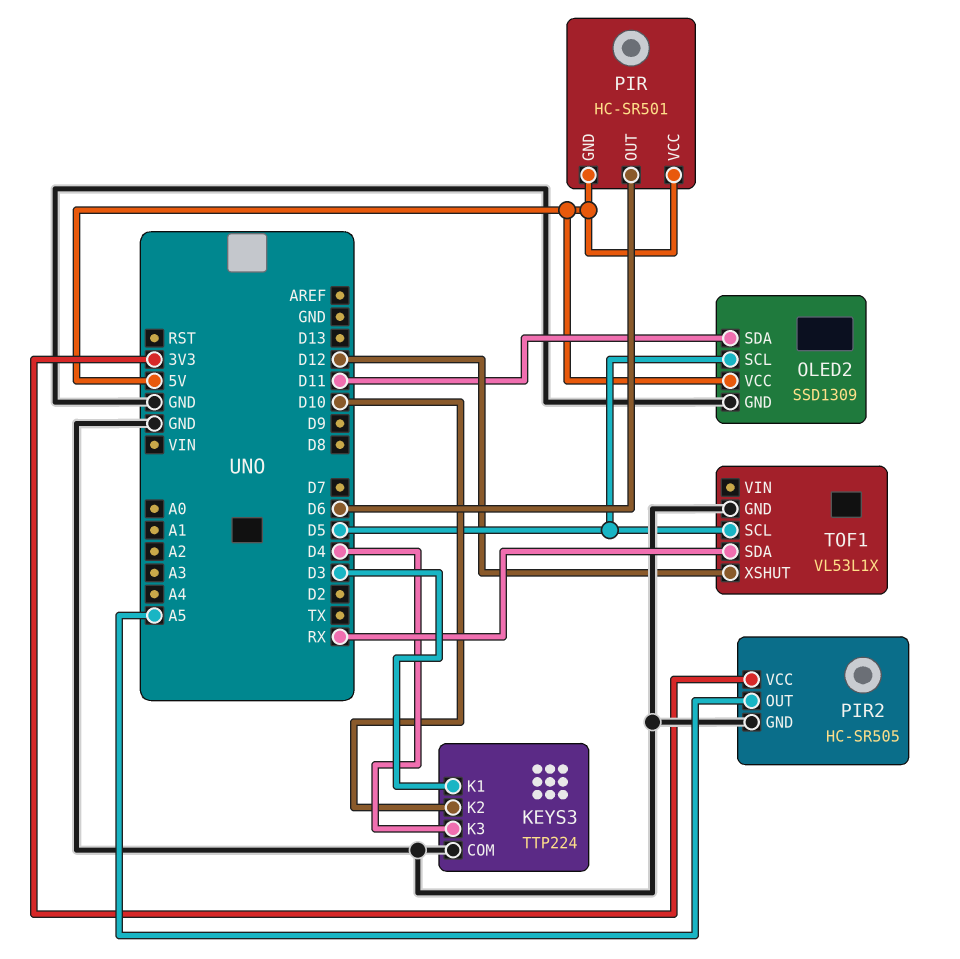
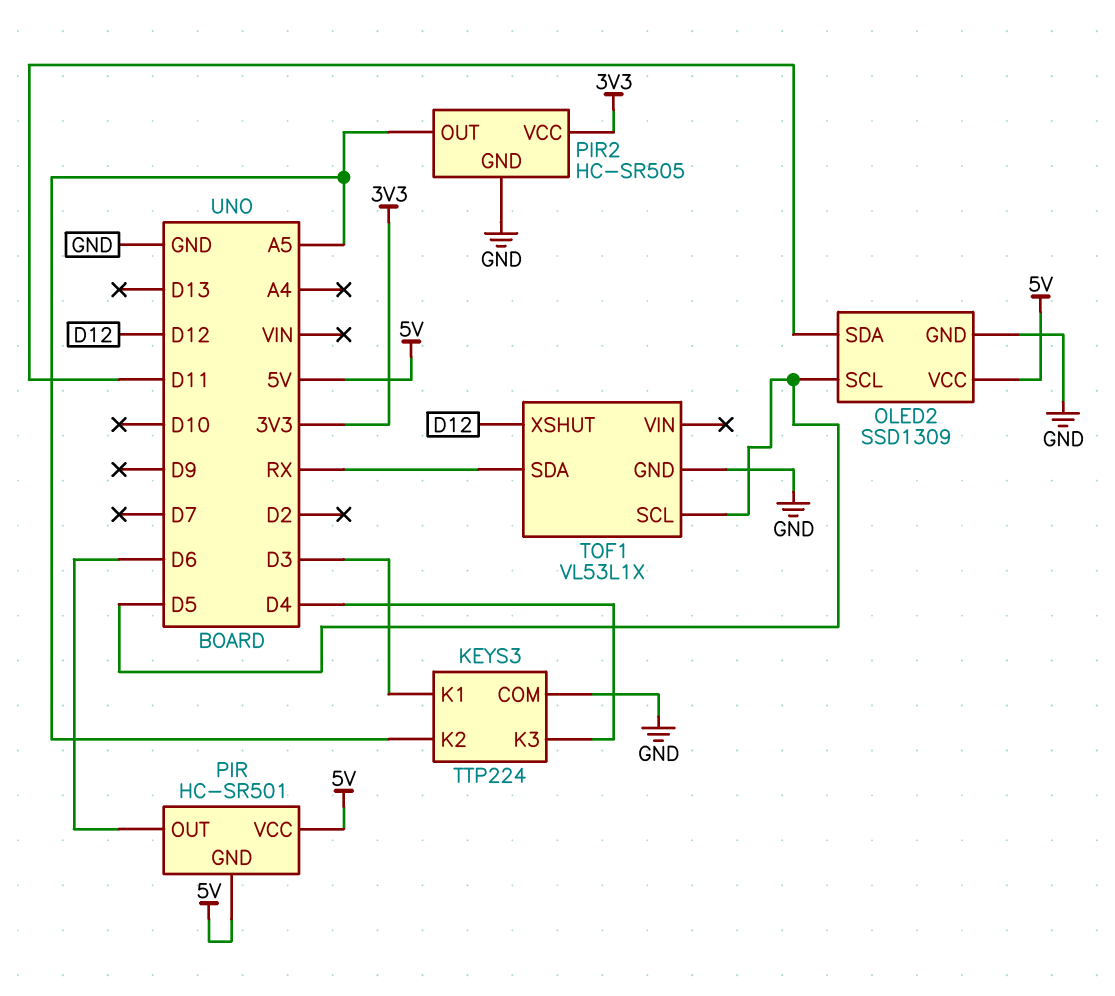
KEYS3 pin K2: D10 -> A5

